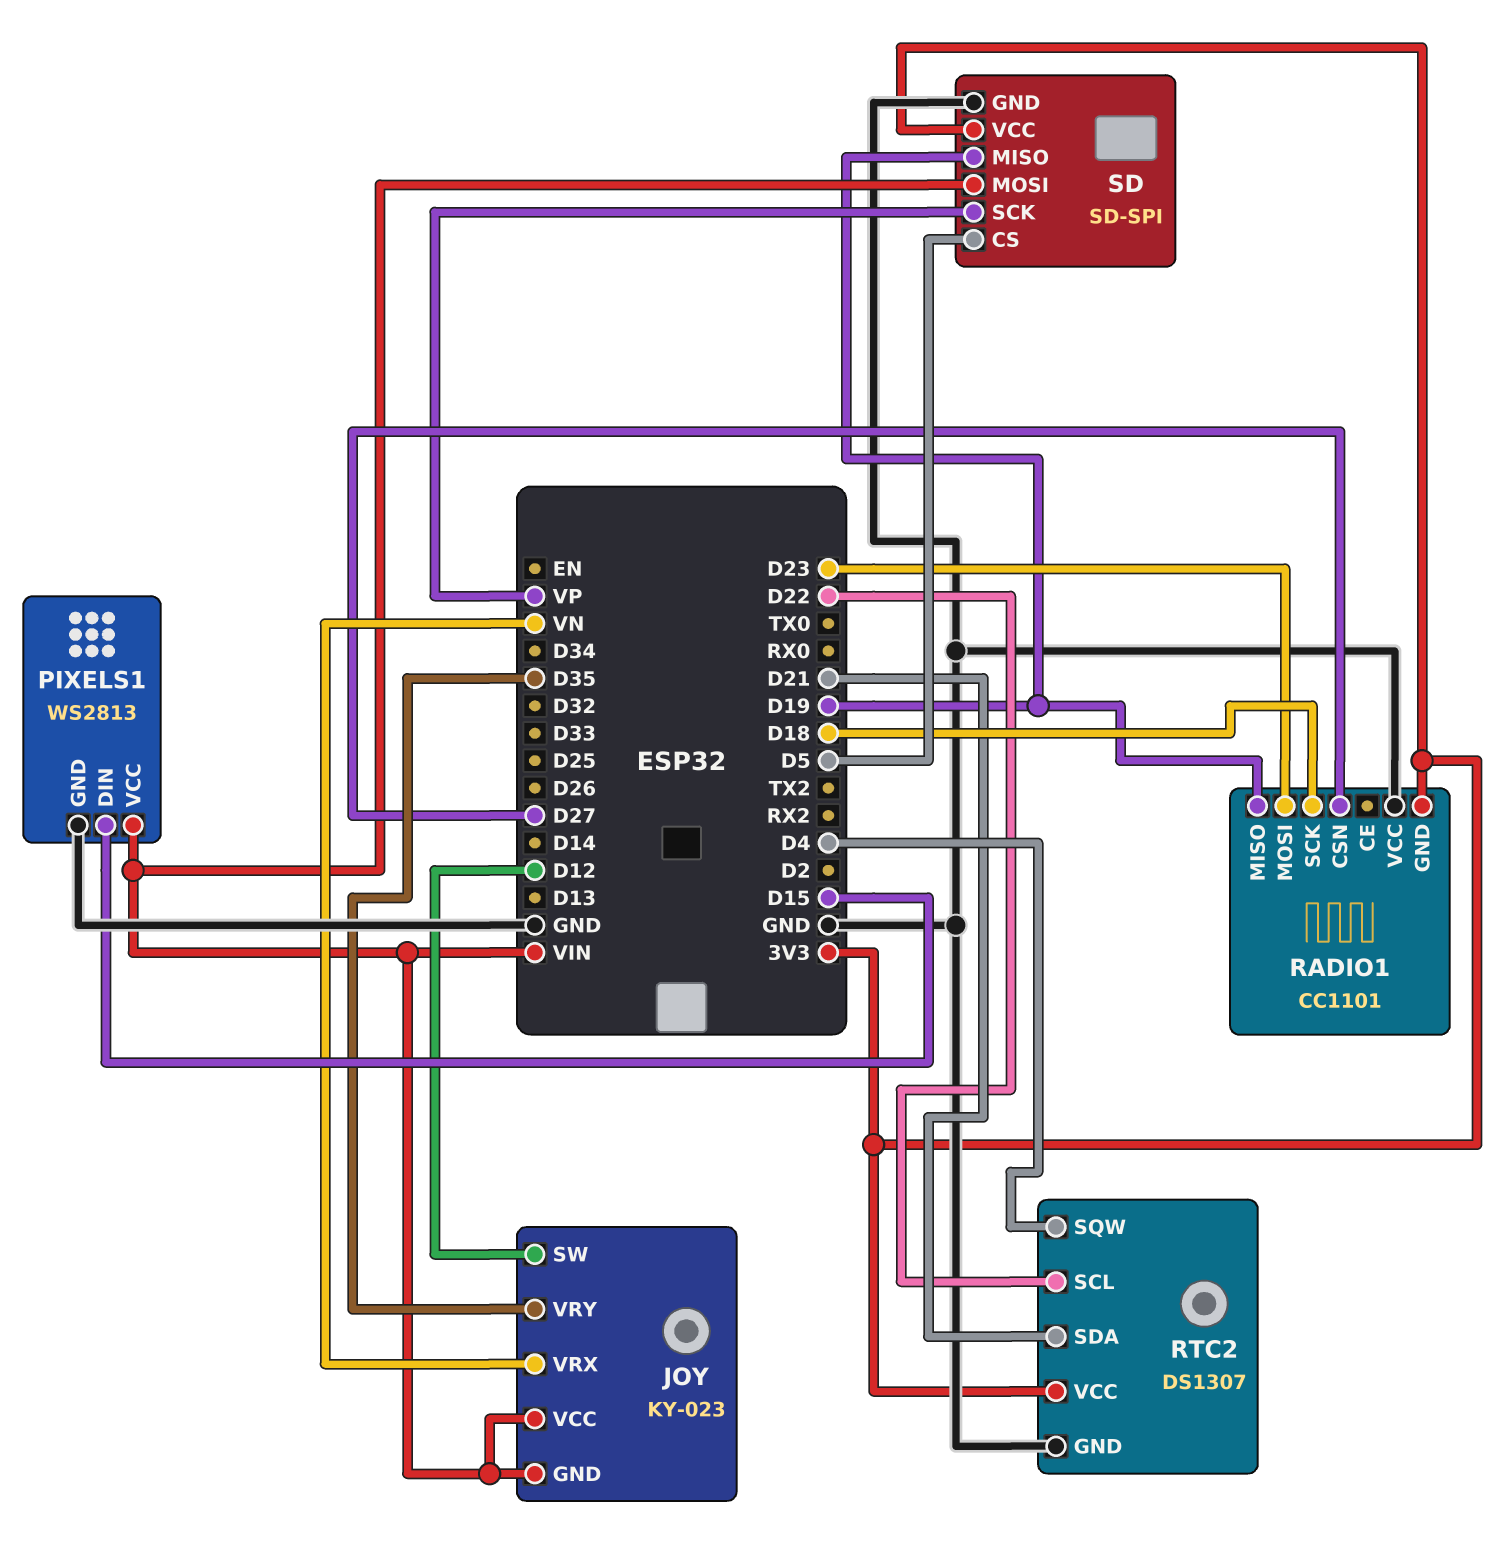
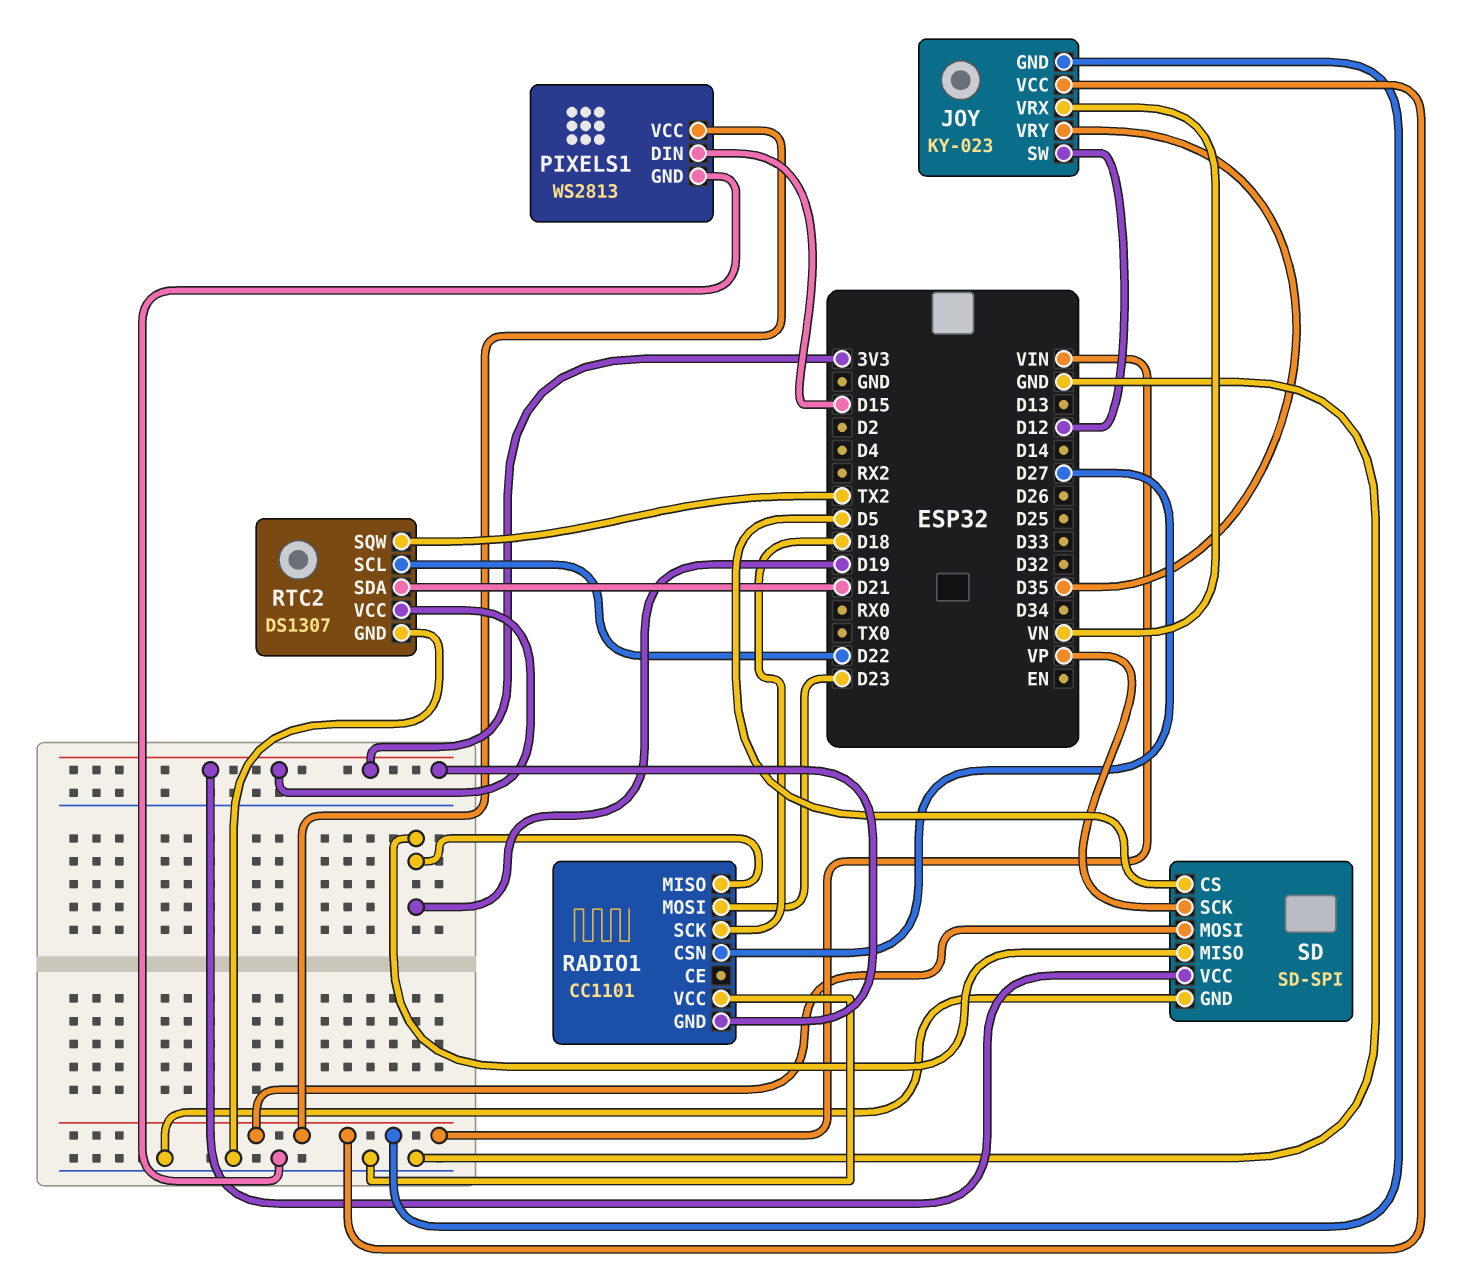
RTC2 pin SQW: D4 -> TX2

